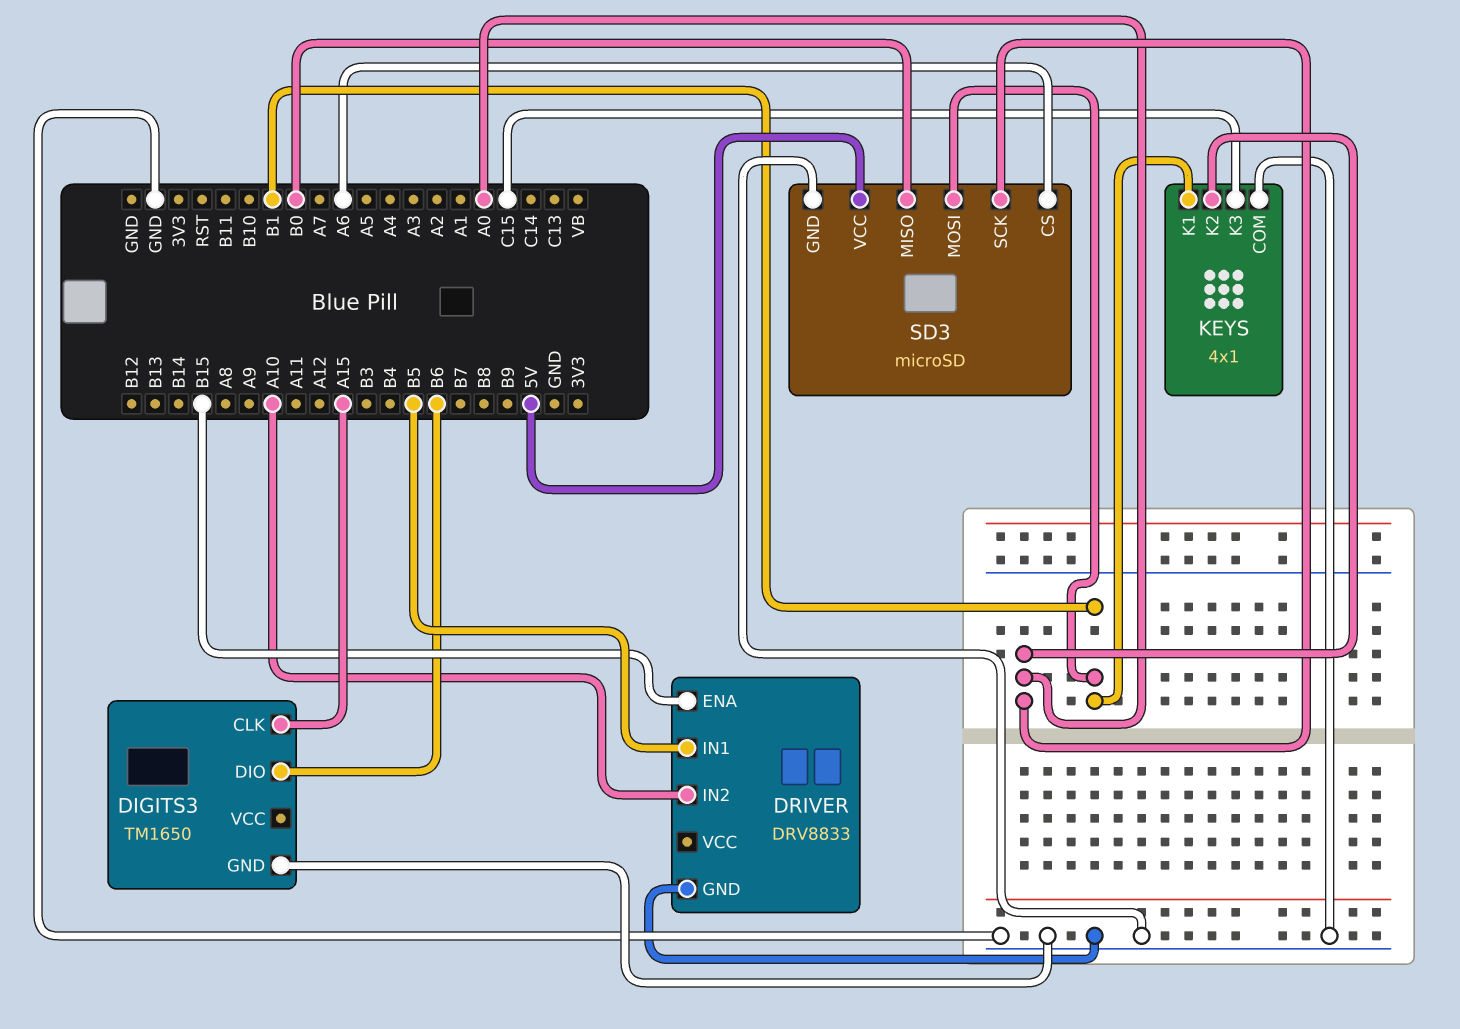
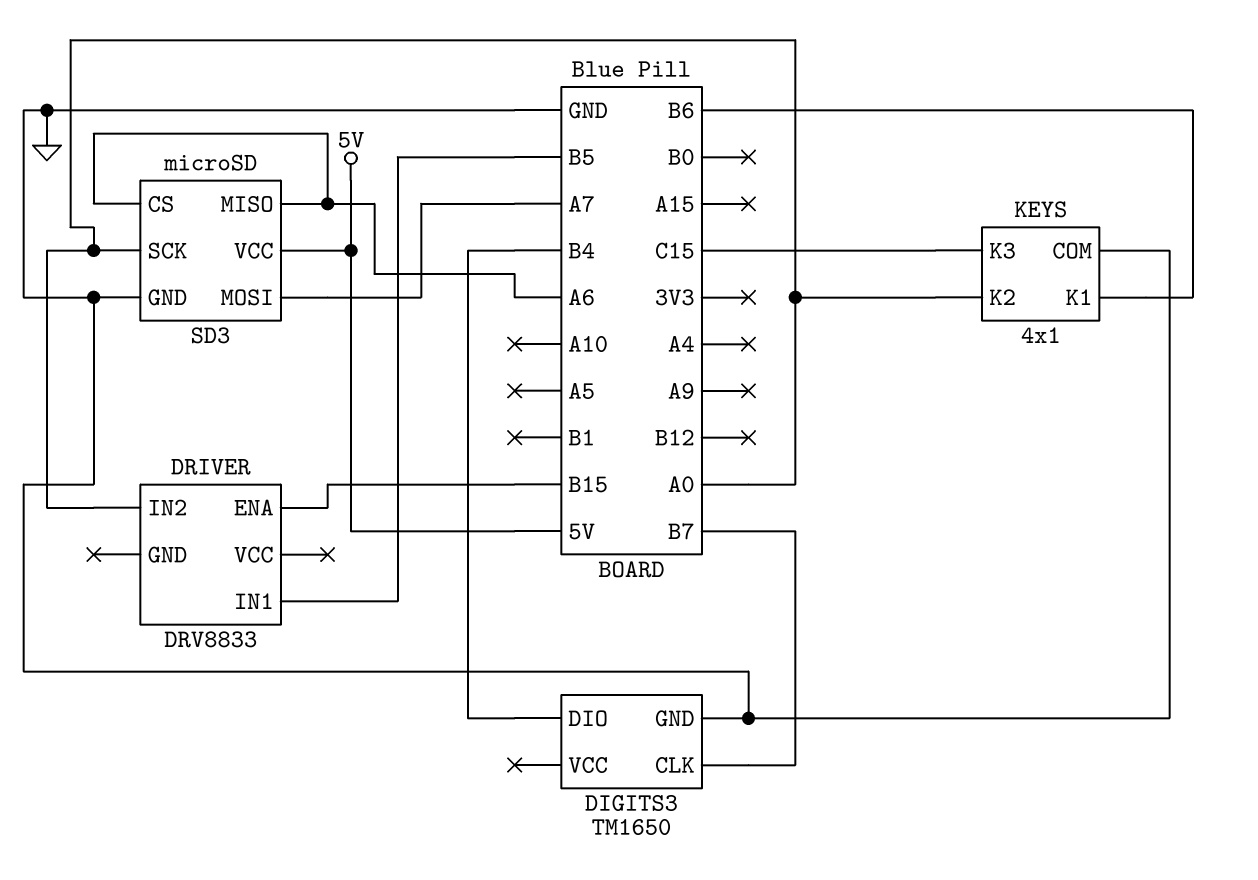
DIGITS3 pin CLK: A15 -> B7
DIGITS3 pin DIO: B6 -> B4
DRIVER pin GND: GND -> none
DRIVER pin IN2: A10 -> A0
KEYS pin K1: B1 -> B6
SD3 pin MISO: B0 -> A6
SD3 pin MOSI: B1 -> A7

